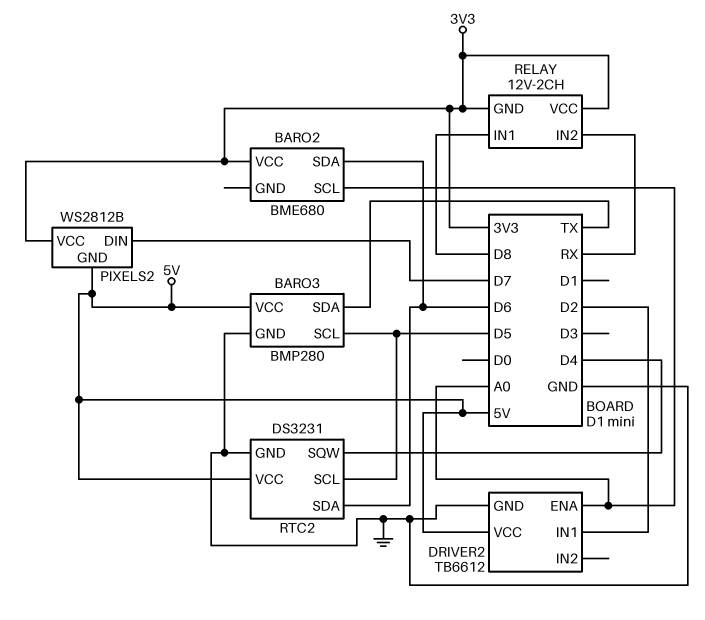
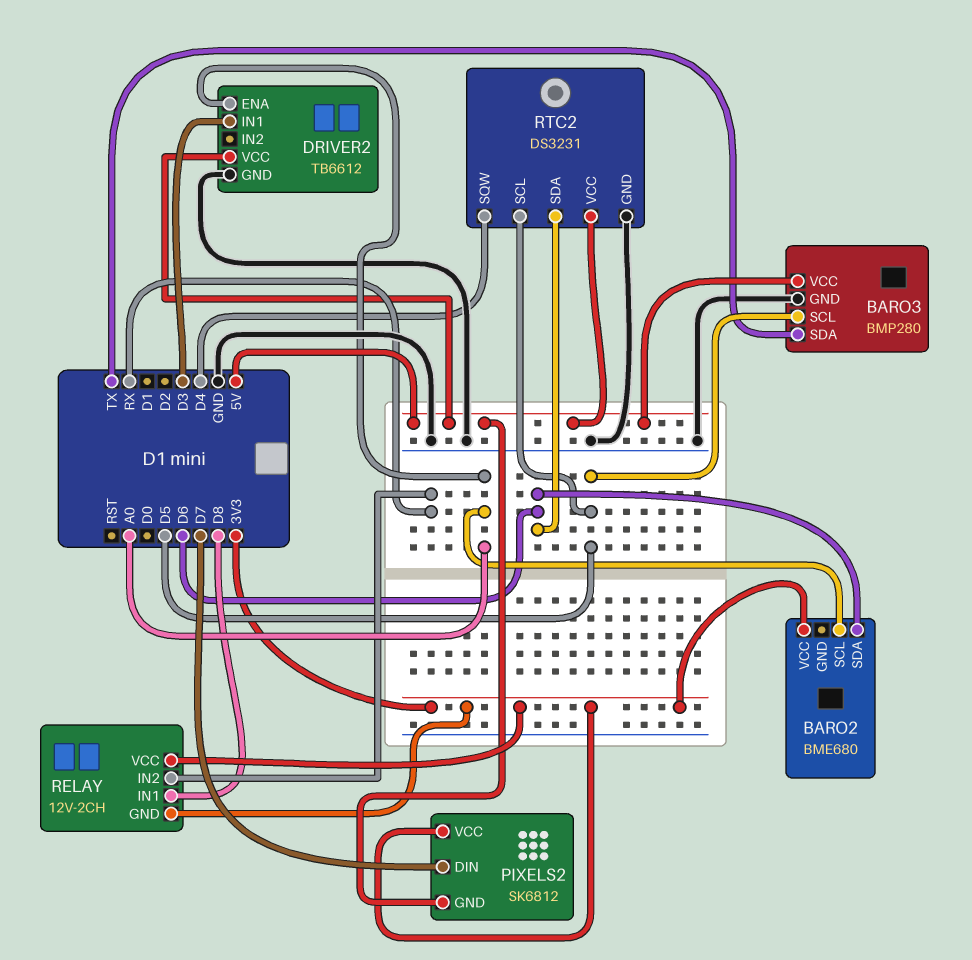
DRIVER2 pin IN1: D2 -> D3
PIXELS2: WS2812B -> SK6812

